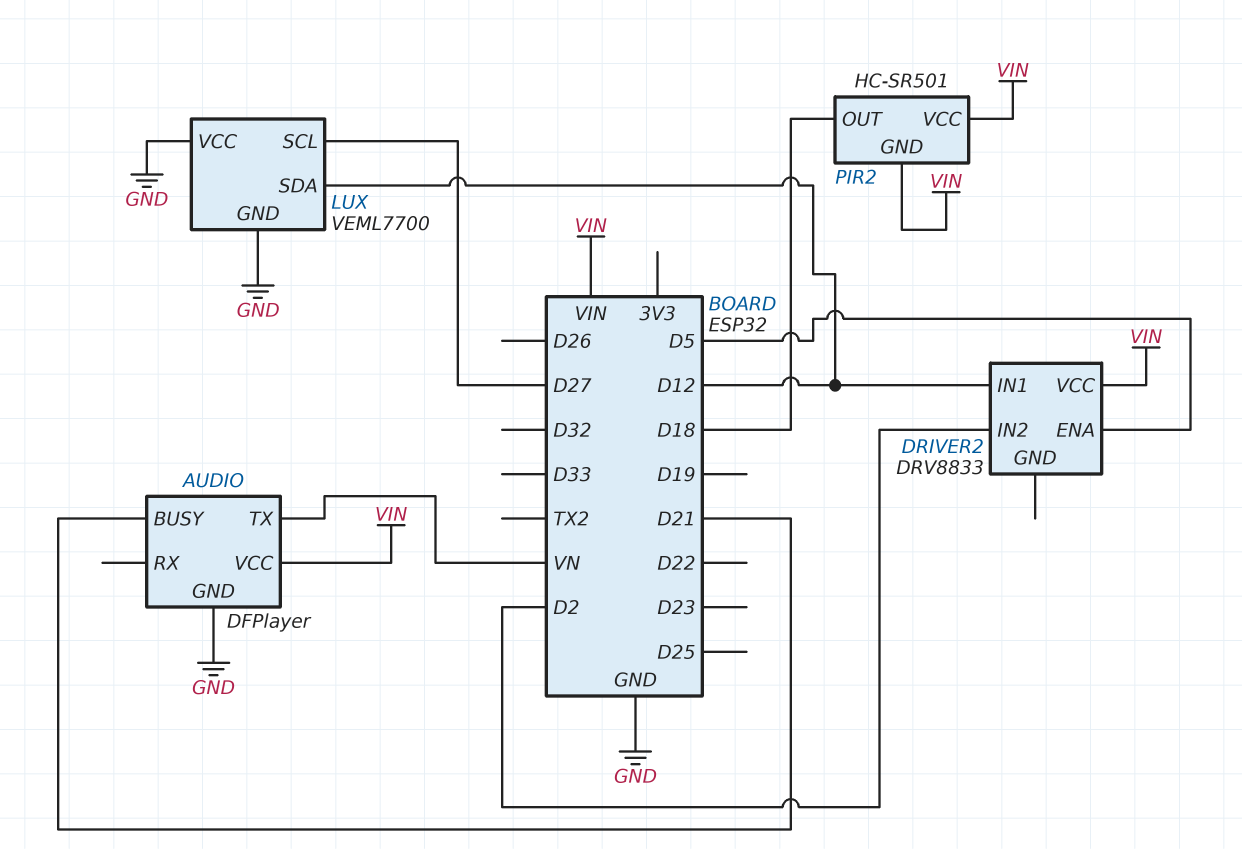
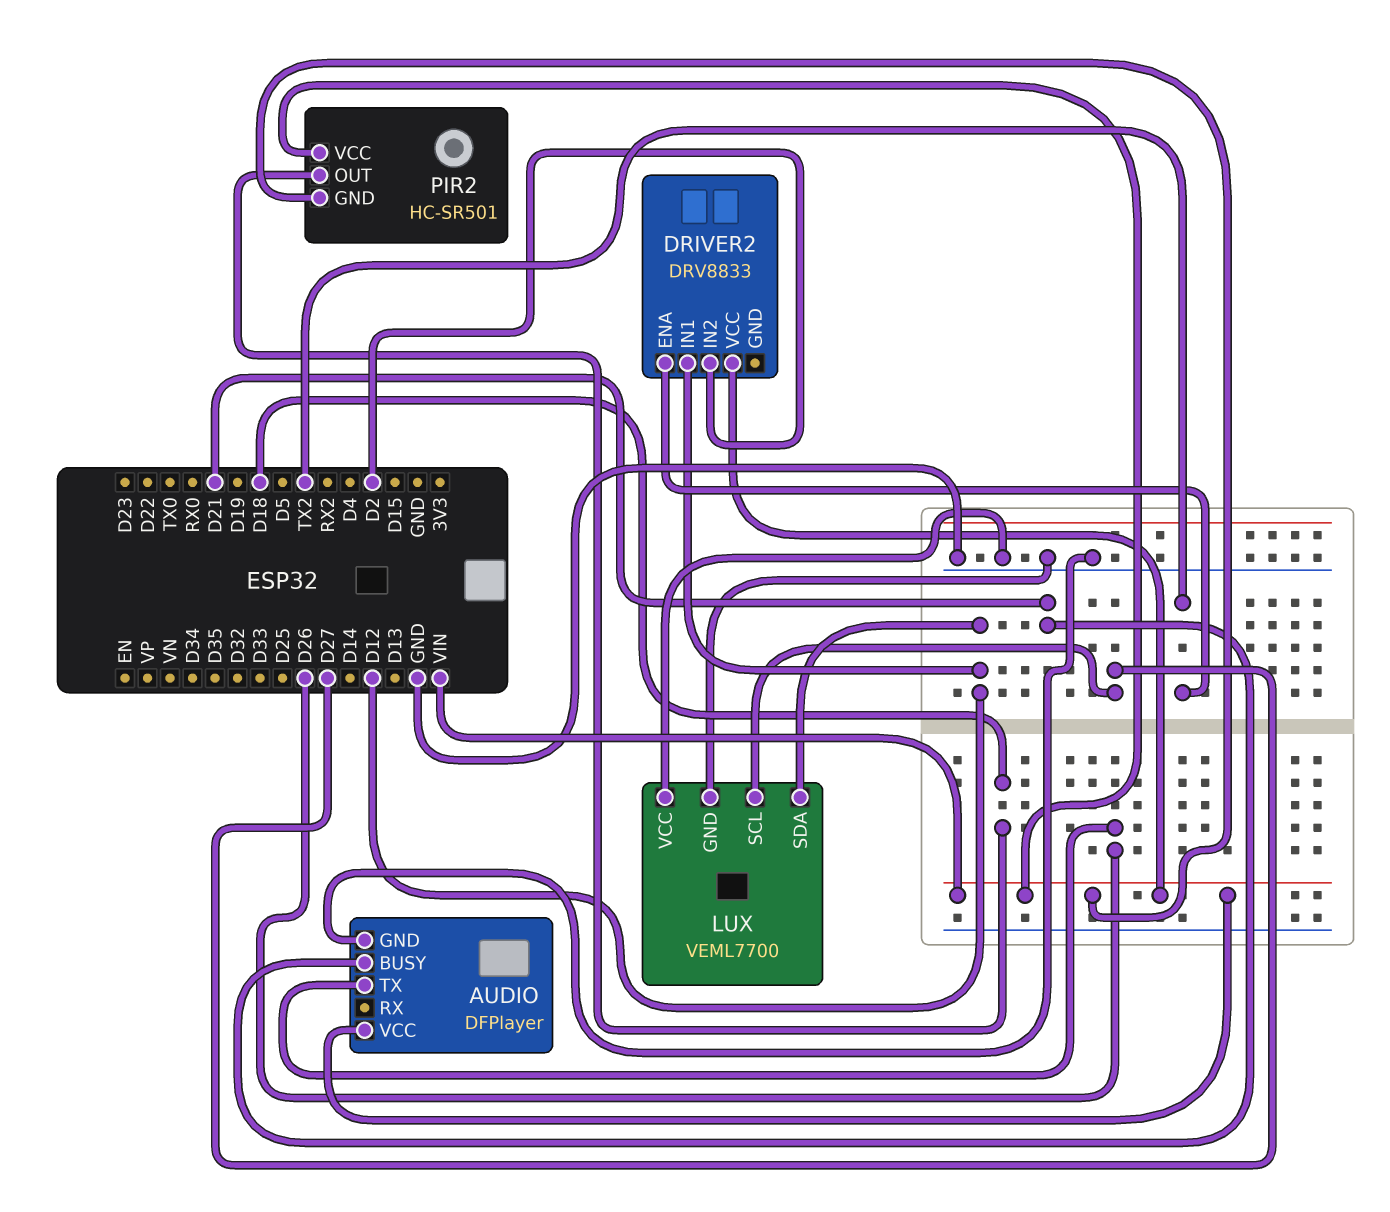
AUDIO pin TX: VN -> D26
DRIVER2 pin ENA: D5 -> TX2

